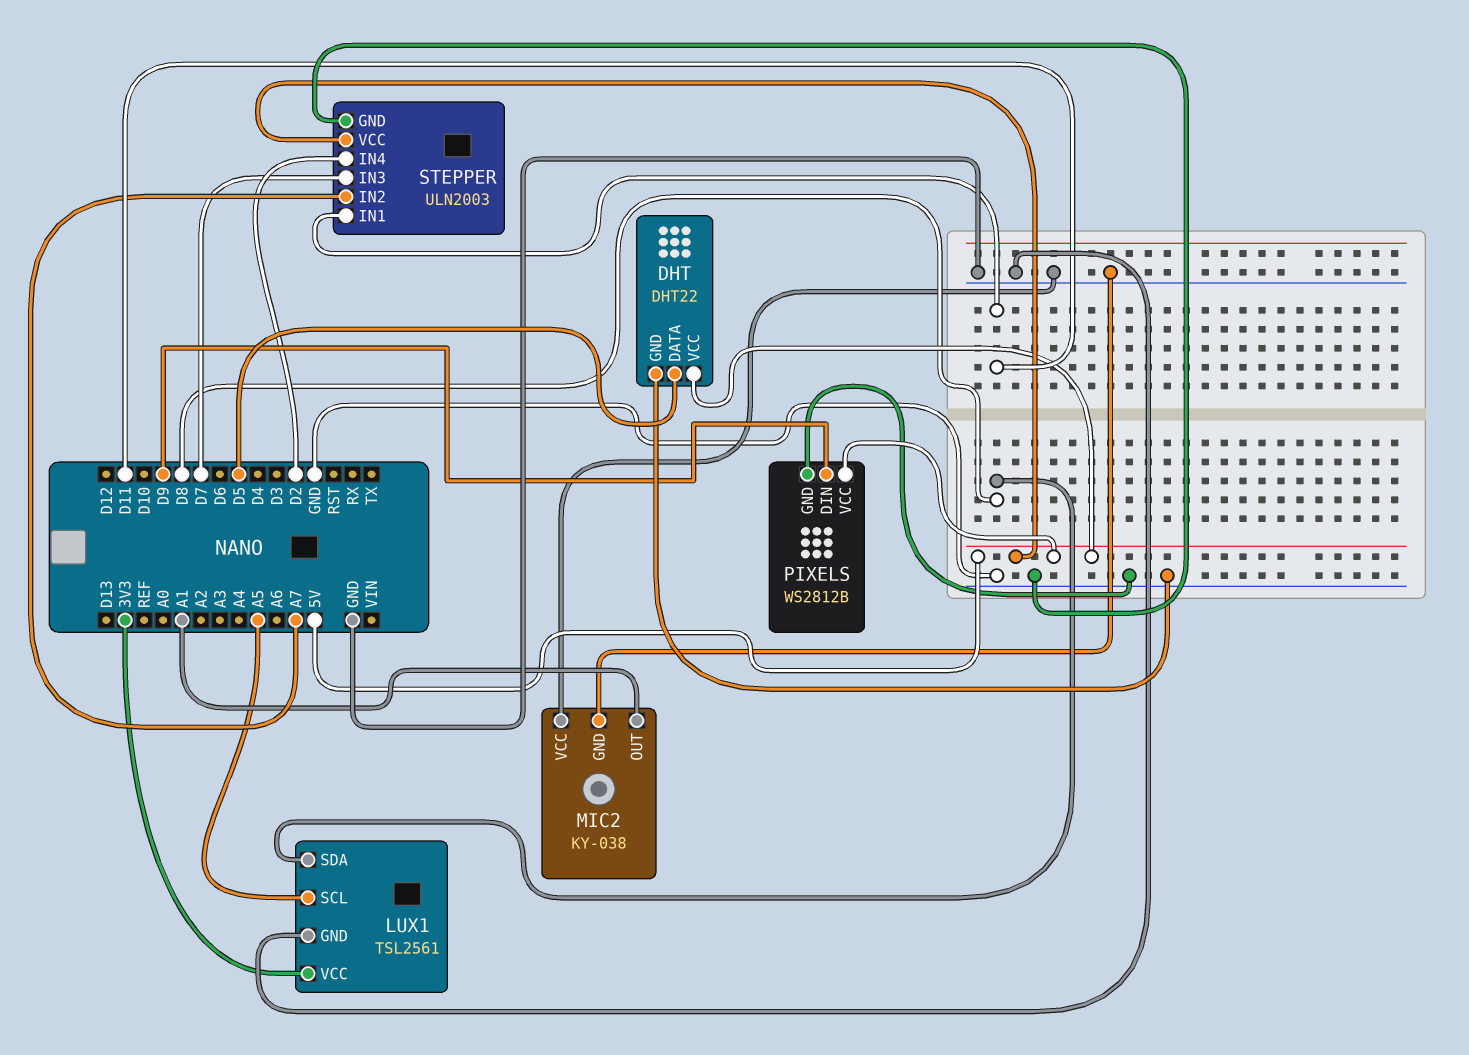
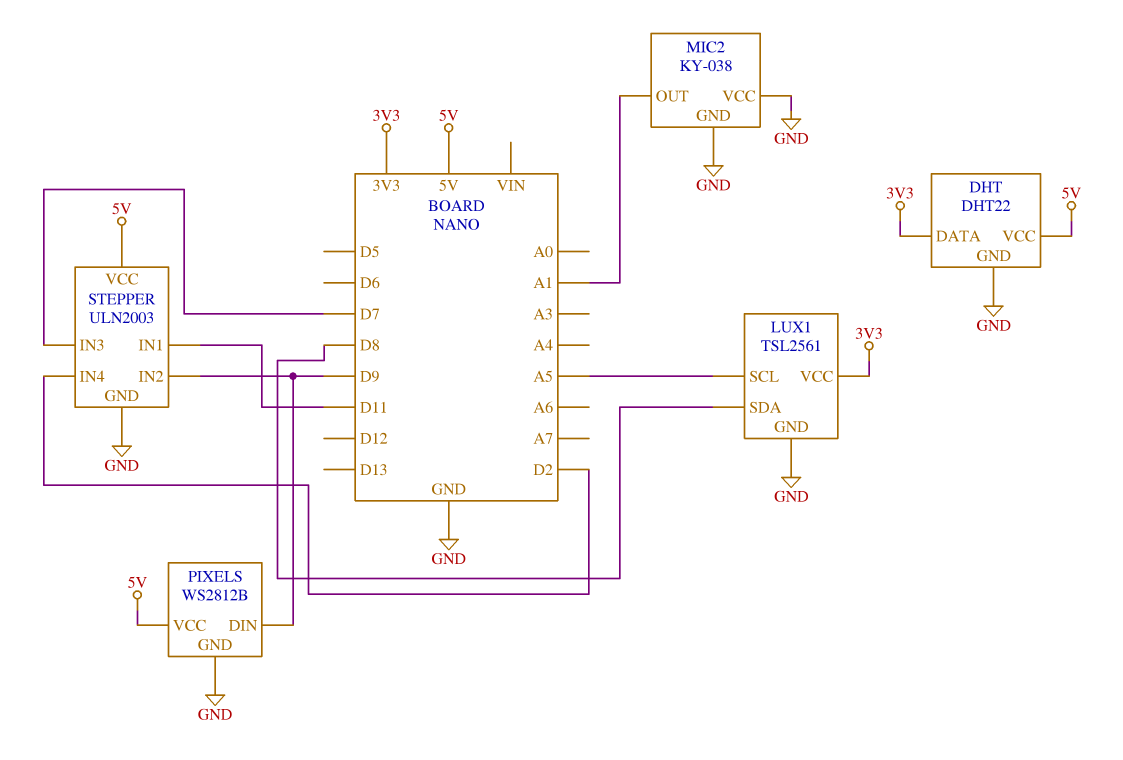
DHT pin DATA: D5 -> 3V3
STEPPER pin IN2: A7 -> D9

